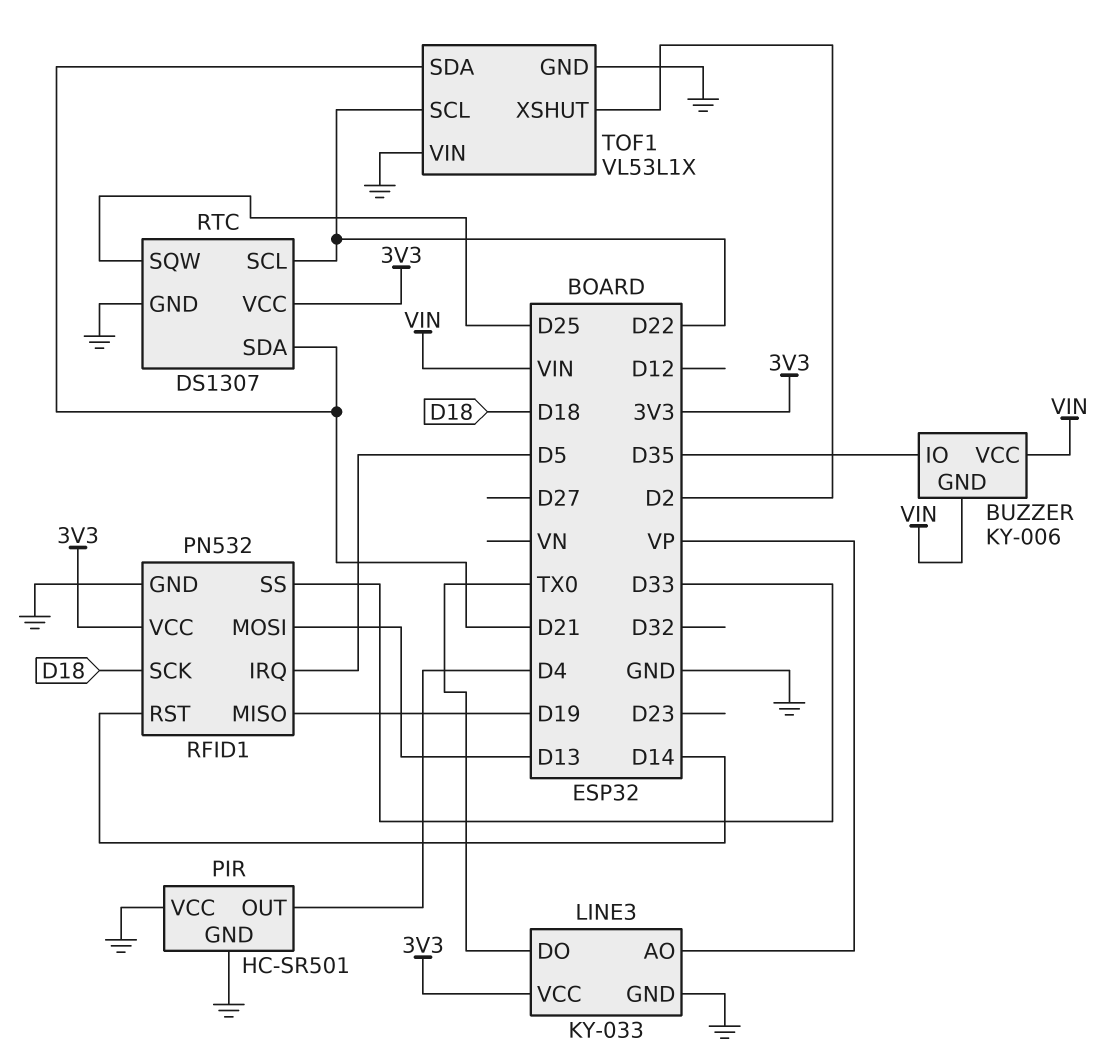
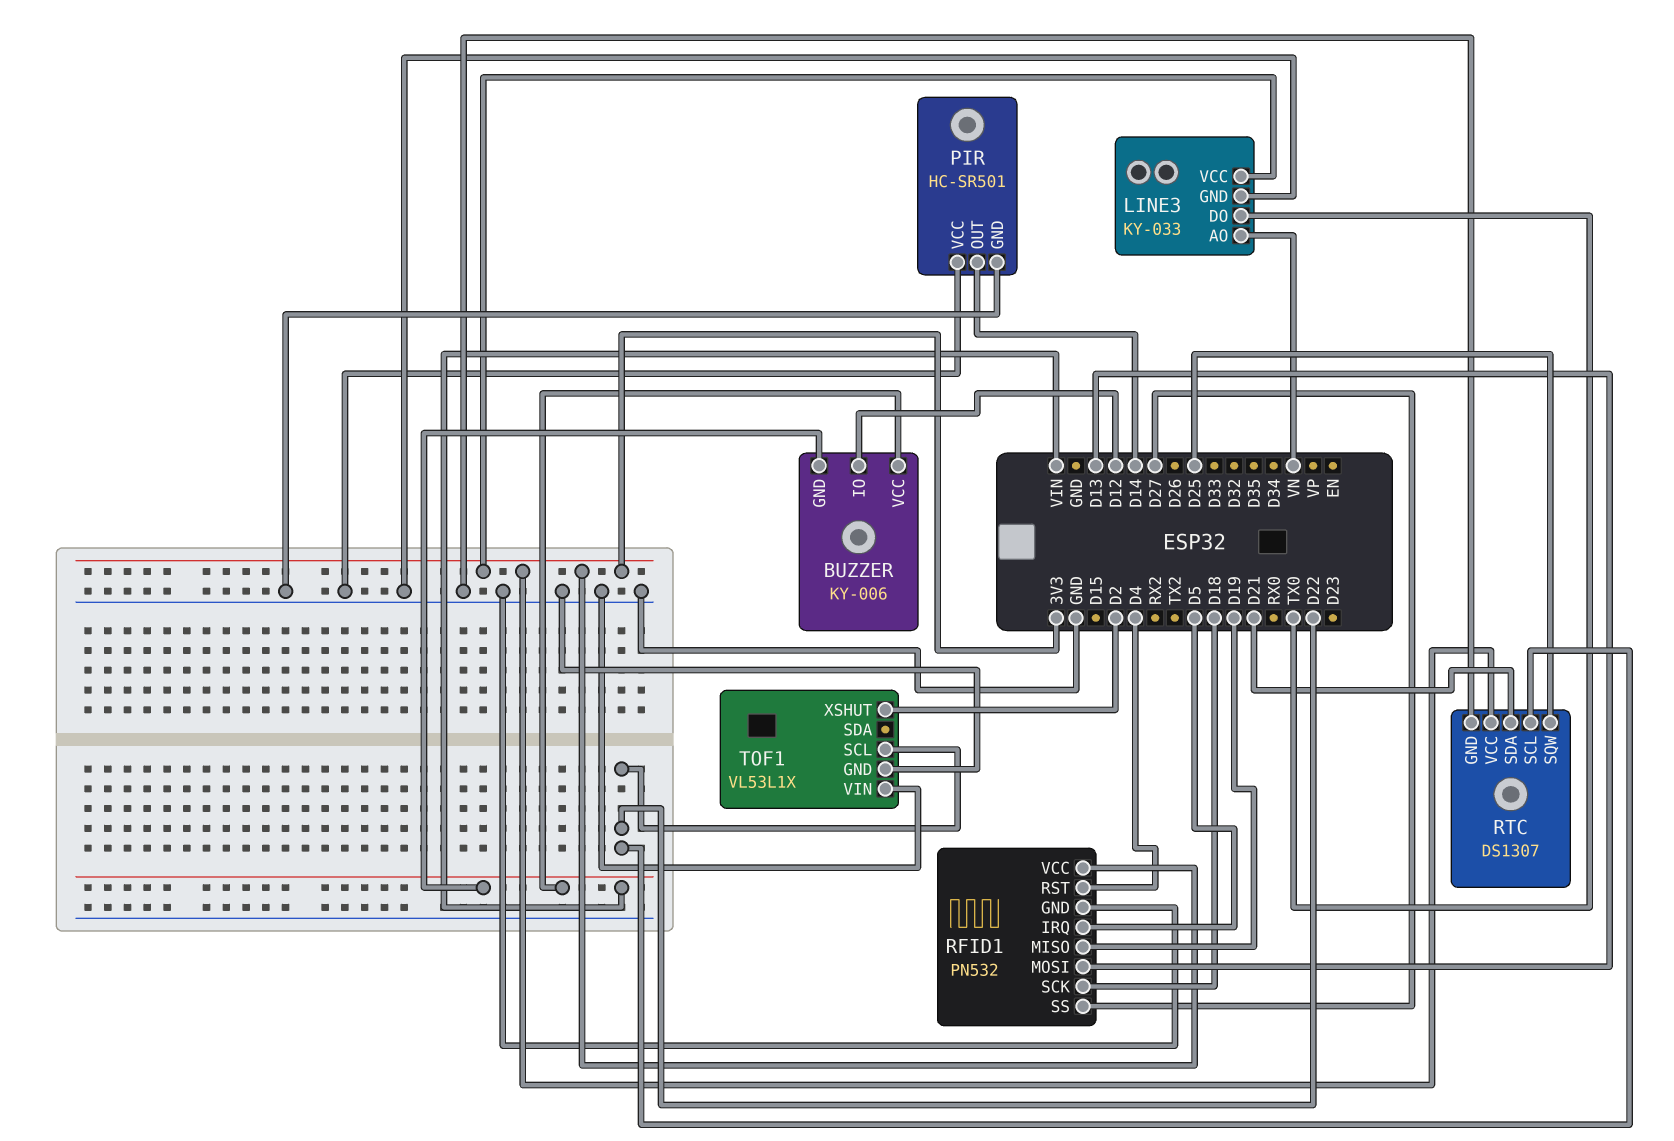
BUZZER pin IO: D35 -> D12
LINE3 pin AO: VP -> VN
PIR pin OUT: D4 -> D14
RFID1 pin RST: D14 -> D4
RFID1 pin SS: D33 -> D27
TOF1 pin SDA: D21 -> none

